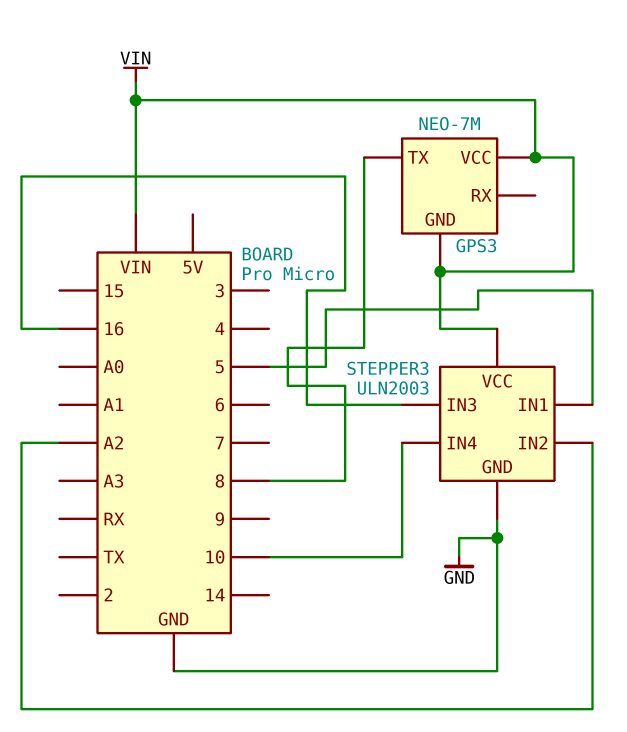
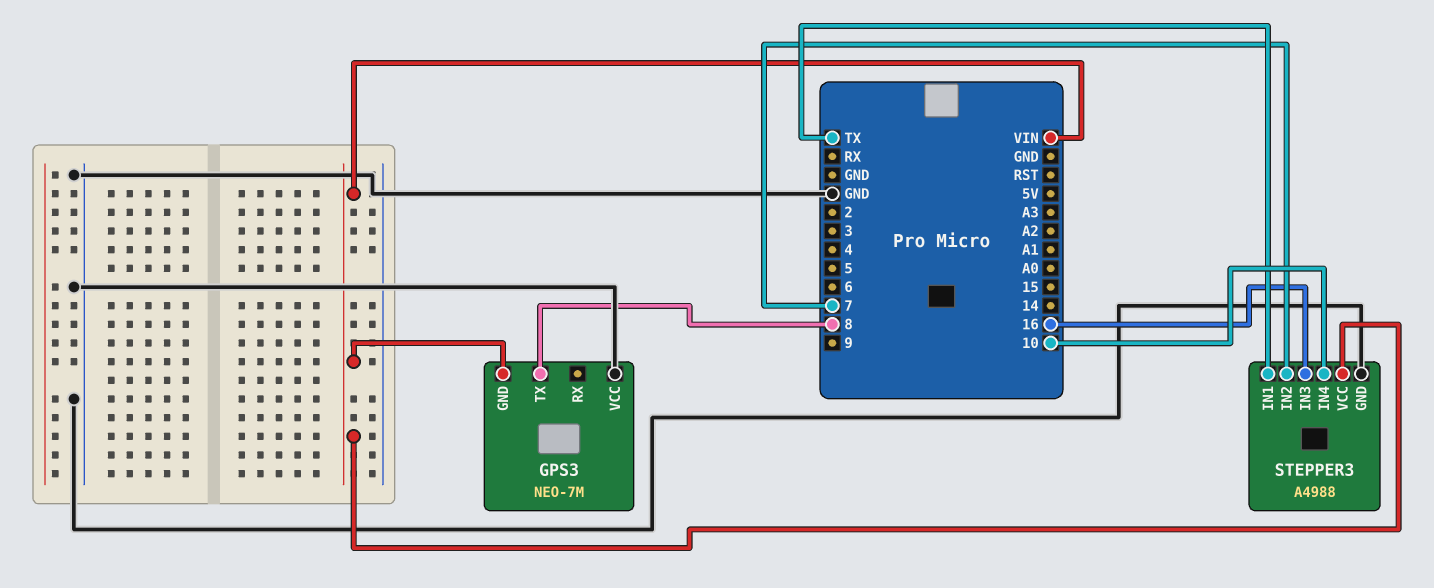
GPS3 pin VCC: VIN -> GND
STEPPER3: ULN2003 -> A4988
STEPPER3 pin IN1: 5 -> TX
STEPPER3 pin IN2: A2 -> 7

